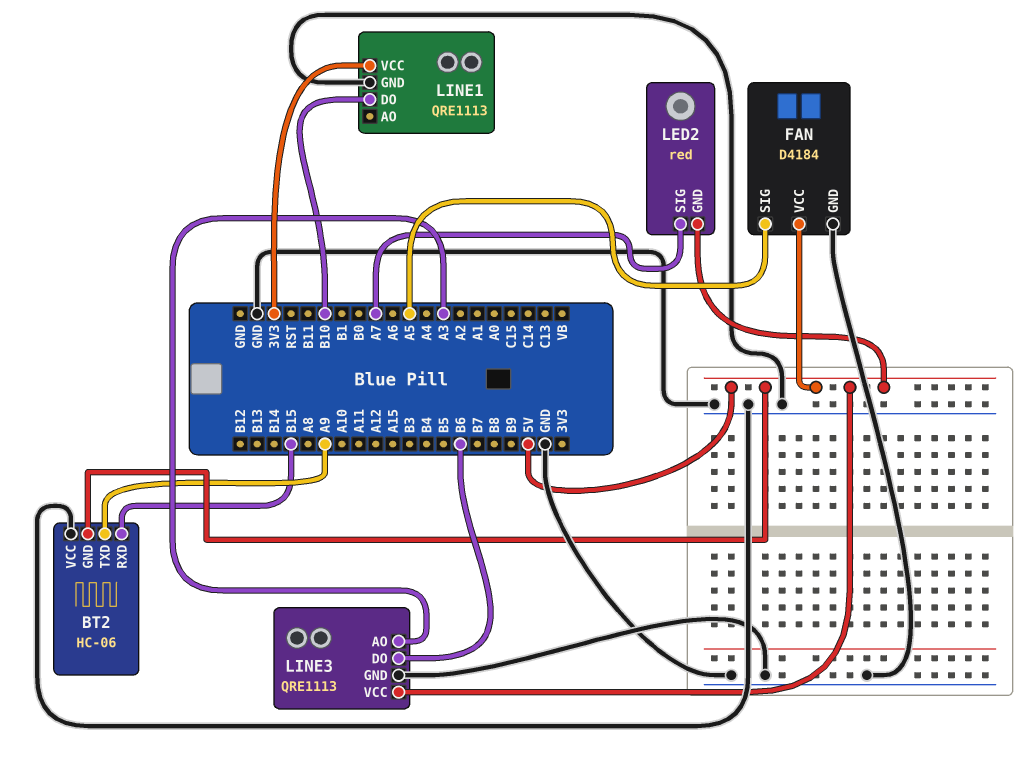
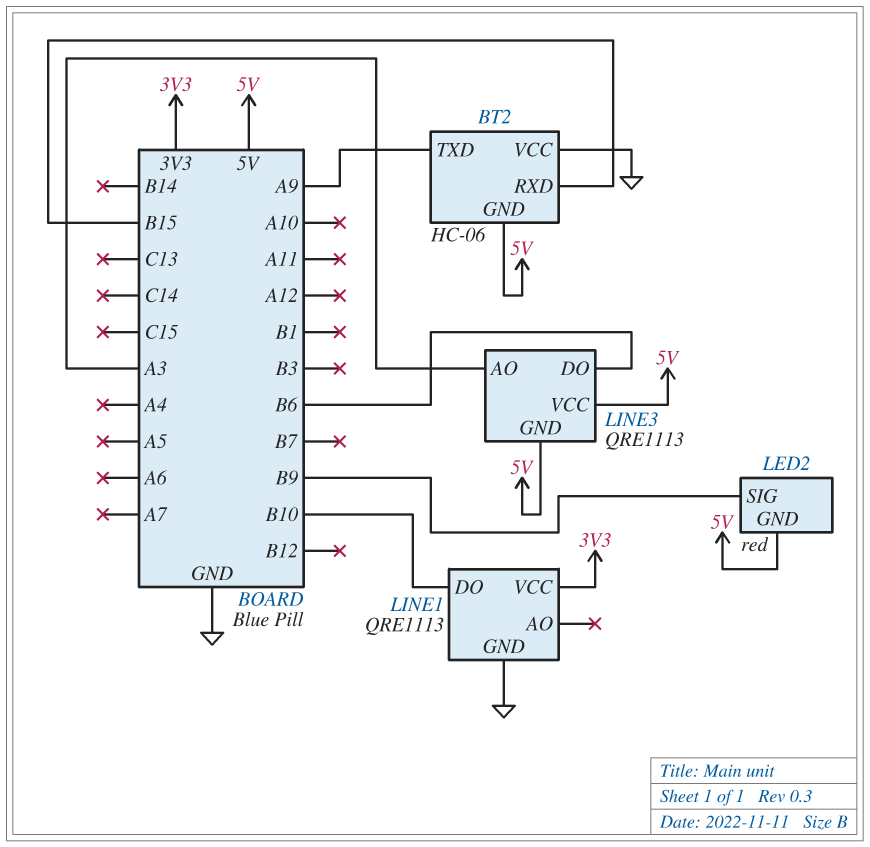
FAN: D4184 -> none
FAN pin GND: GND -> none
FAN pin SIG: A5 -> none
FAN pin VCC: 5V -> none
LED2 pin SIG: A7 -> B9
LINE3 pin GND: GND -> 5V

